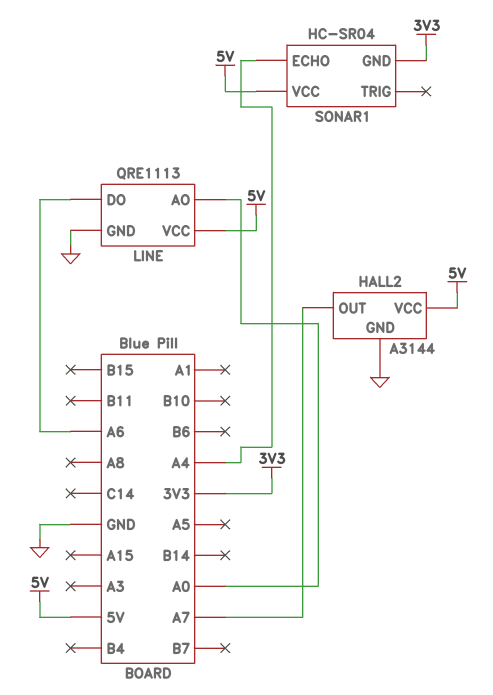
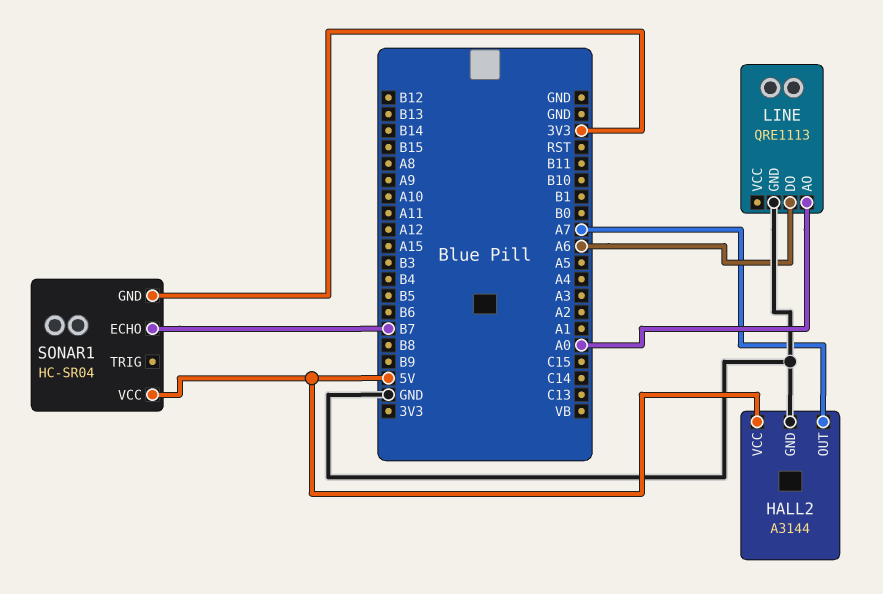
LINE pin VCC: 5V -> none
SONAR1 pin ECHO: A4 -> B7

